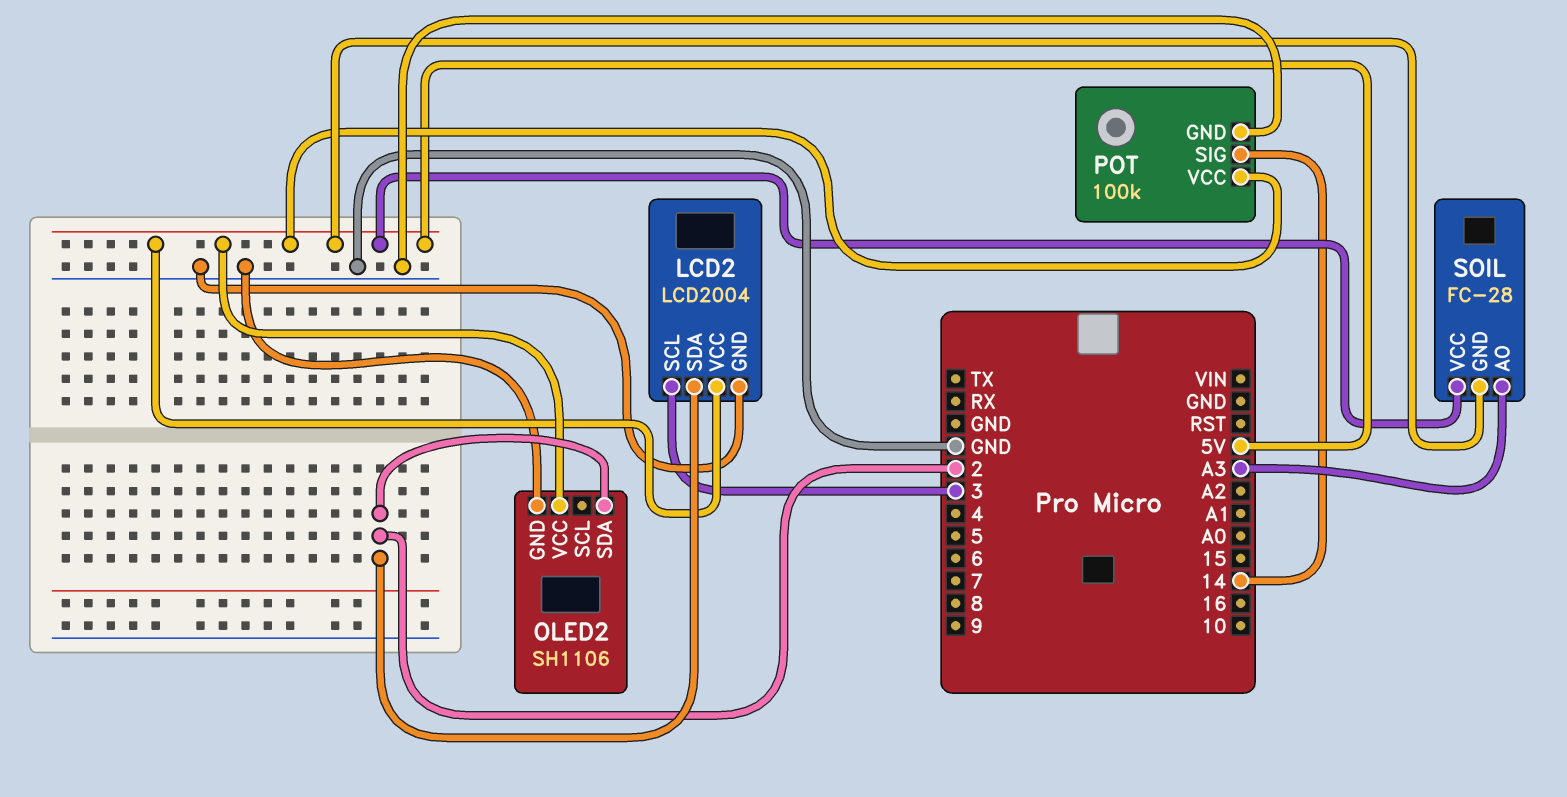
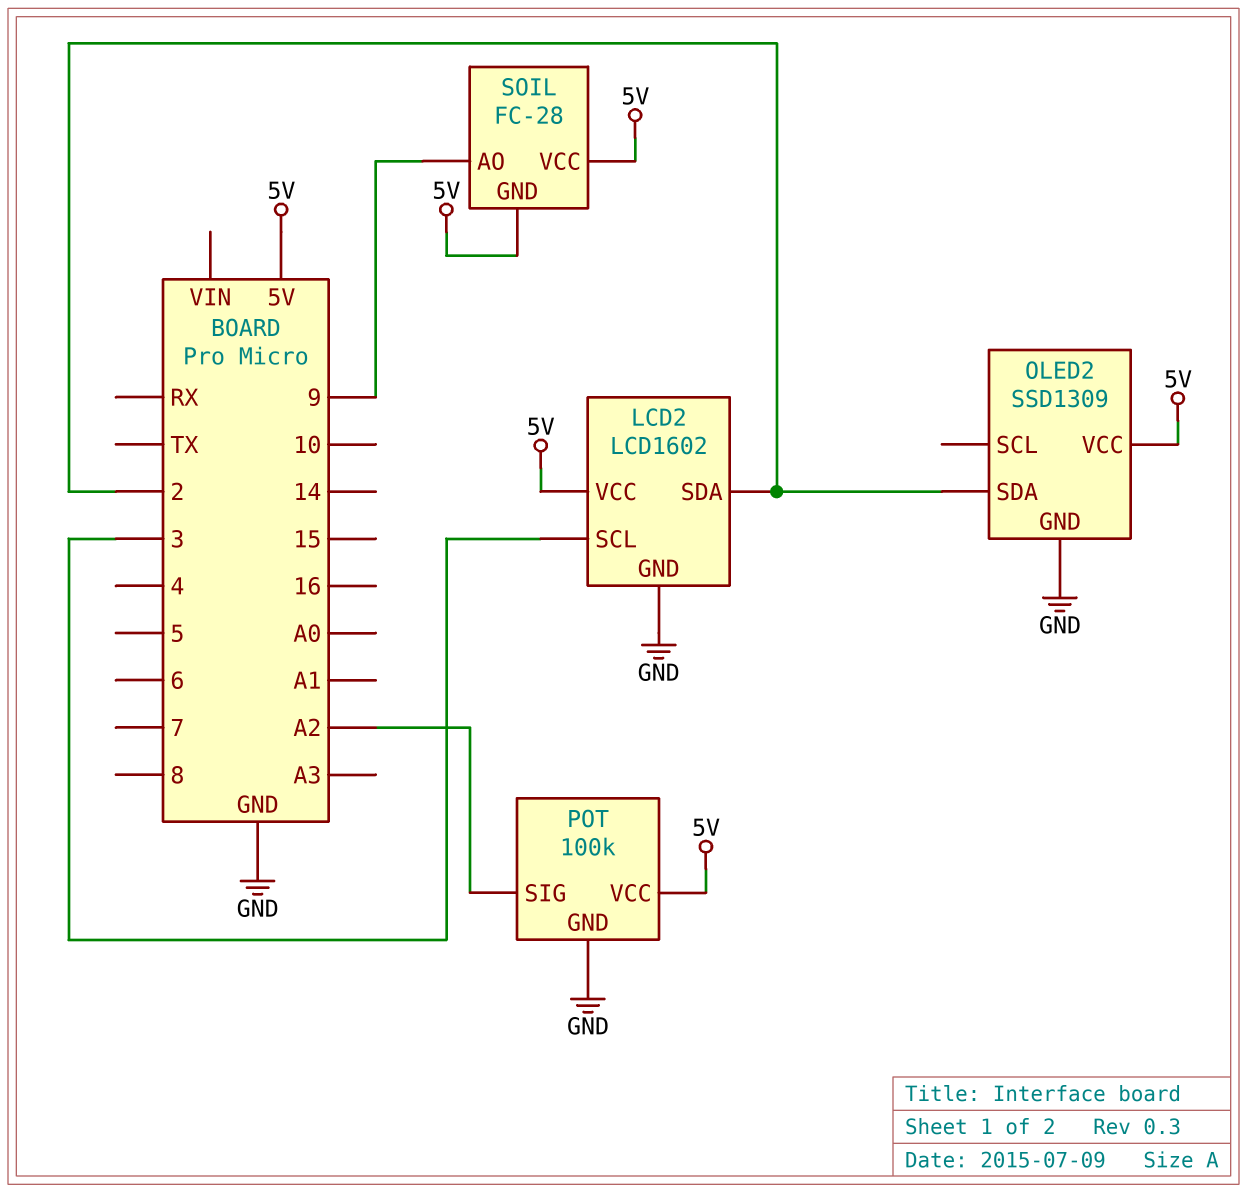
LCD2: LCD2004 -> LCD1602
OLED2: SH1106 -> SSD1309
POT pin SIG: 14 -> A2
SOIL pin AO: A3 -> 9

